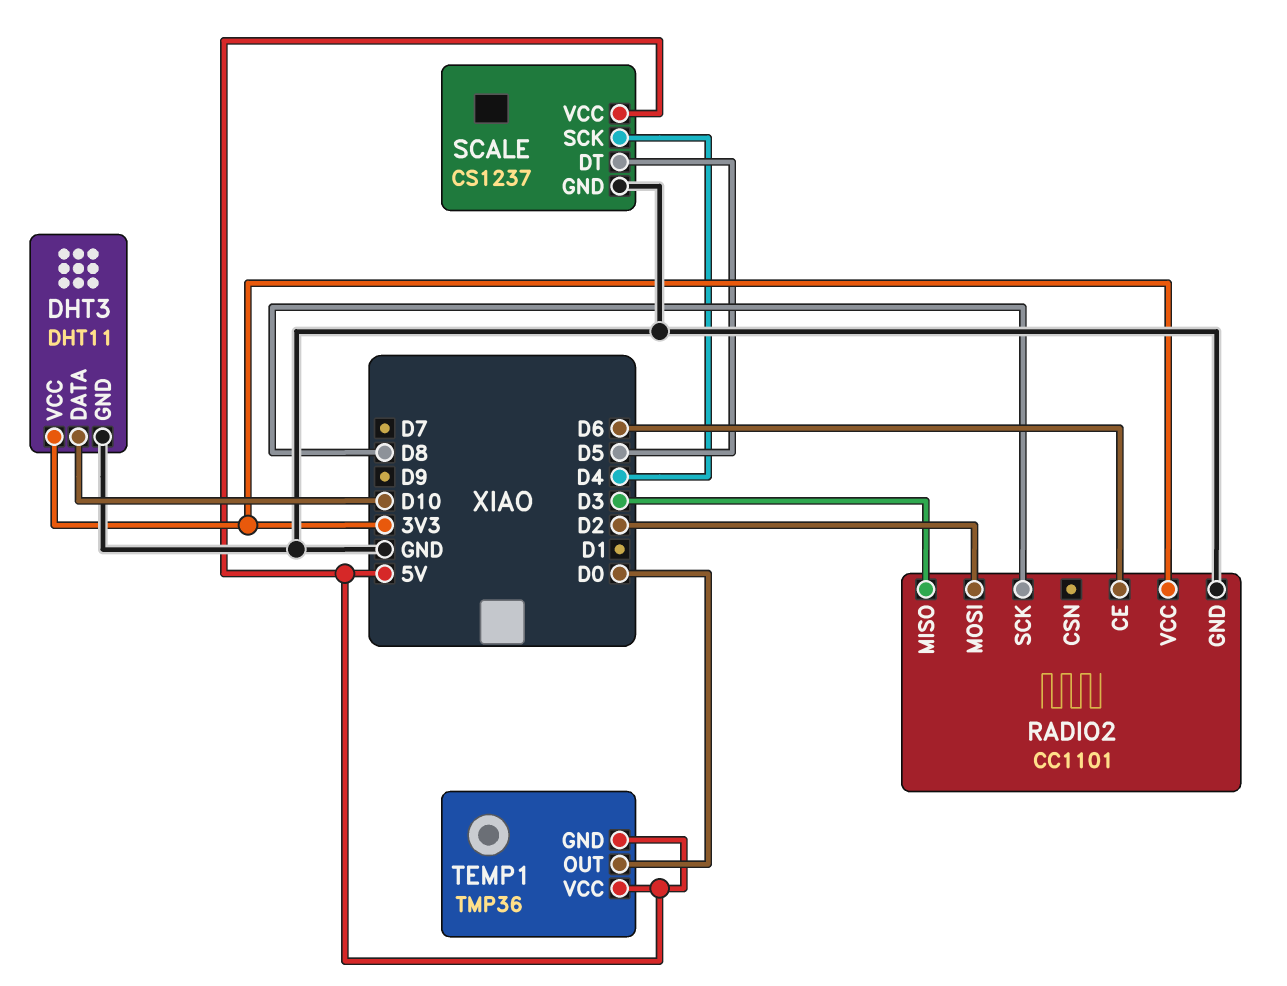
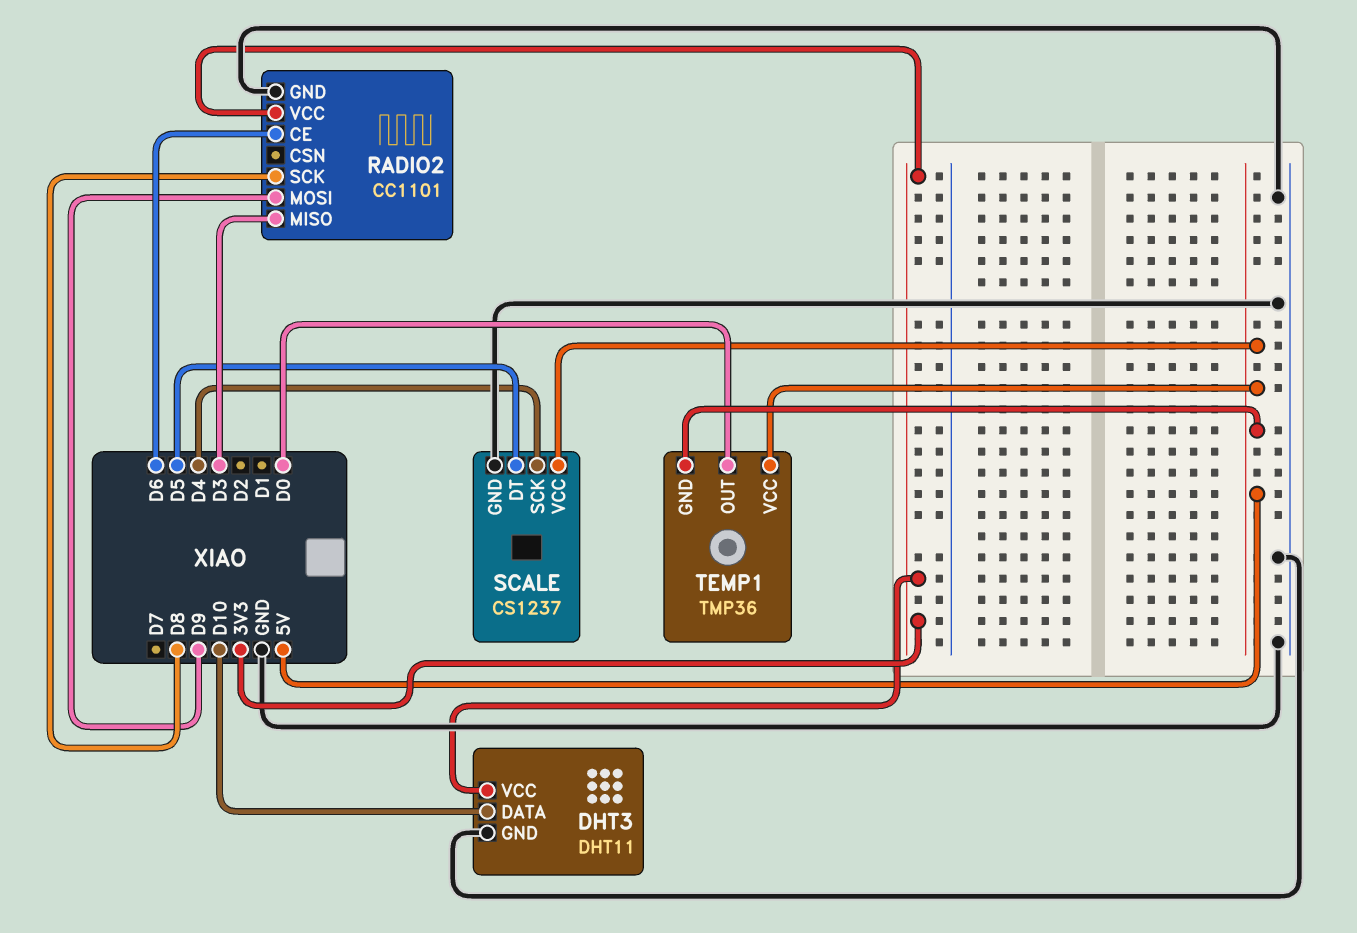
RADIO2 pin MOSI: D2 -> D9

